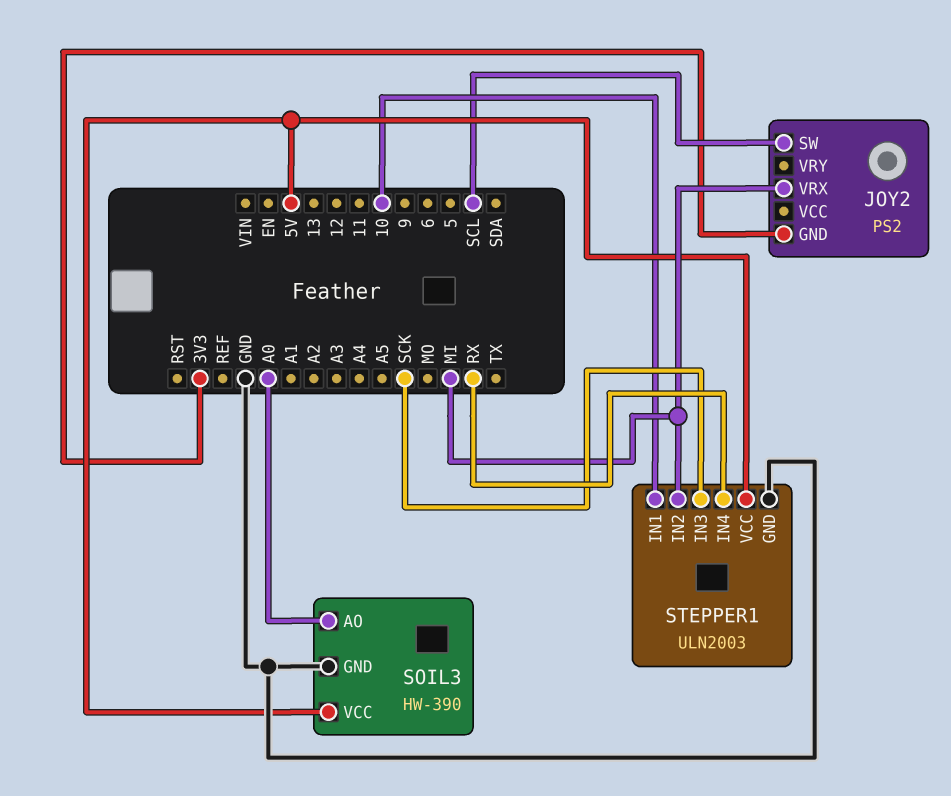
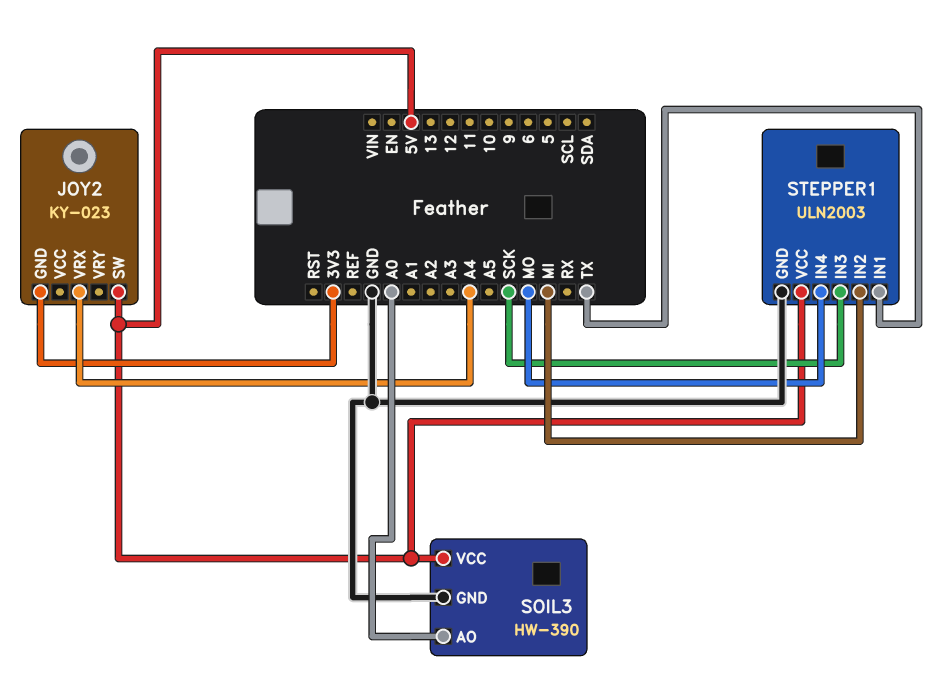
JOY2: PS2 -> KY-023
JOY2 pin SW: SCL -> 5V
JOY2 pin VRX: MI -> A4
STEPPER1 pin IN1: 10 -> TX
STEPPER1 pin IN4: RX -> MO

